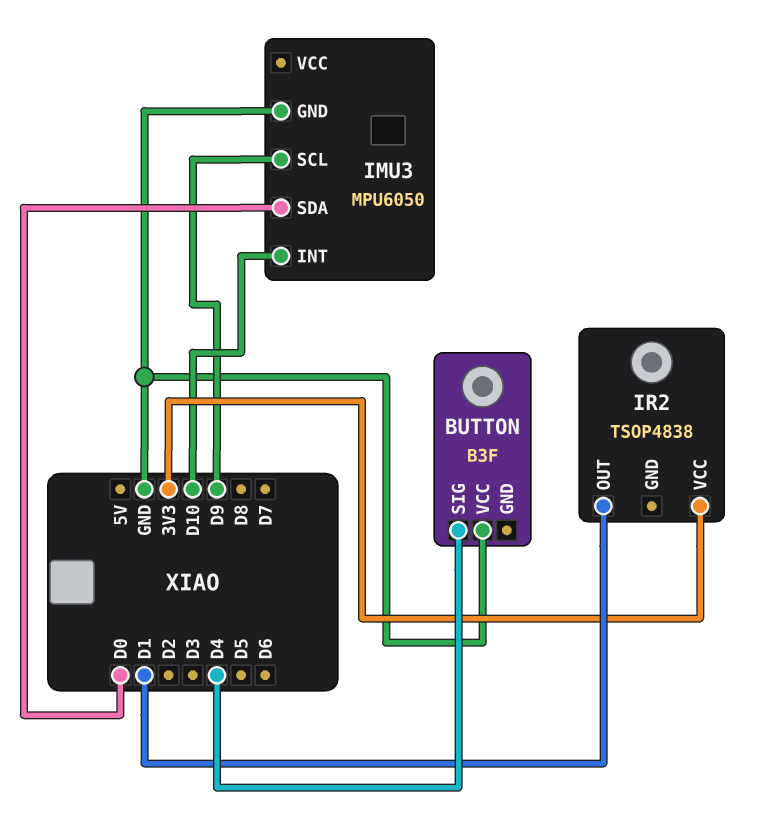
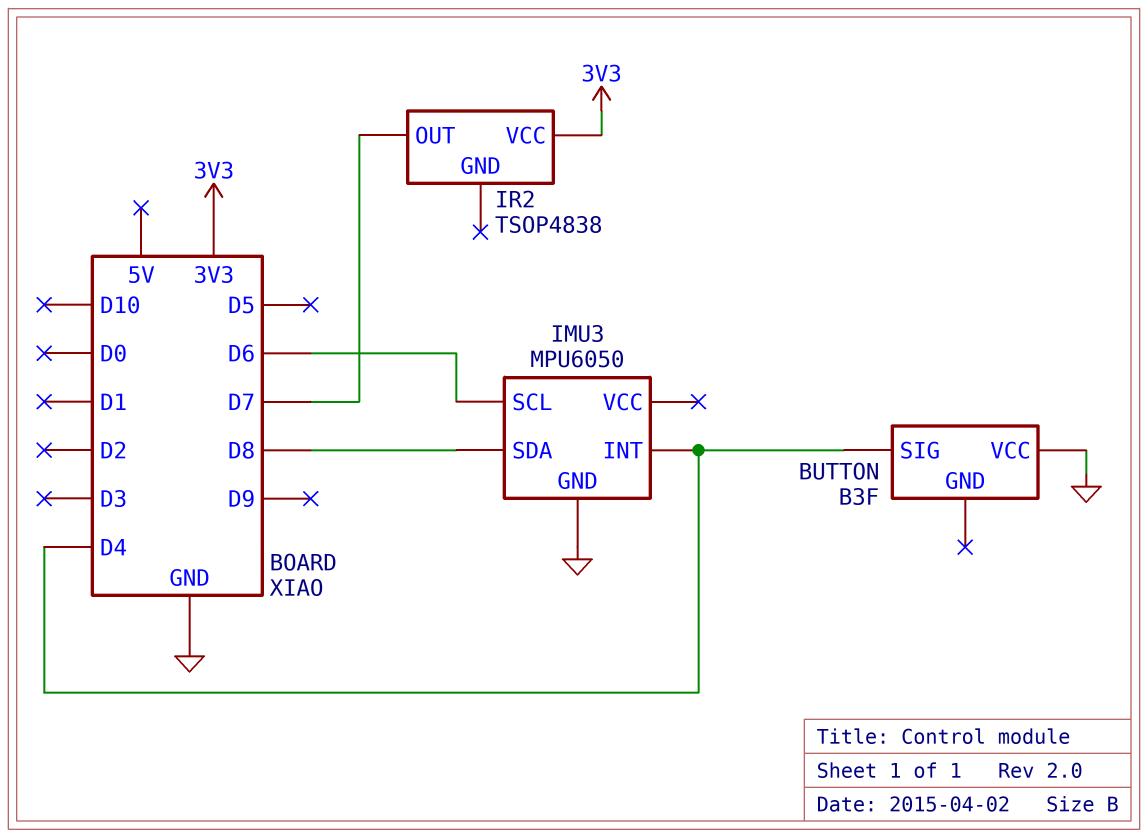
IMU3 pin INT: D10 -> D4
IMU3 pin SCL: D9 -> D6
IMU3 pin SDA: D0 -> D8
IR2 pin OUT: D1 -> D7

